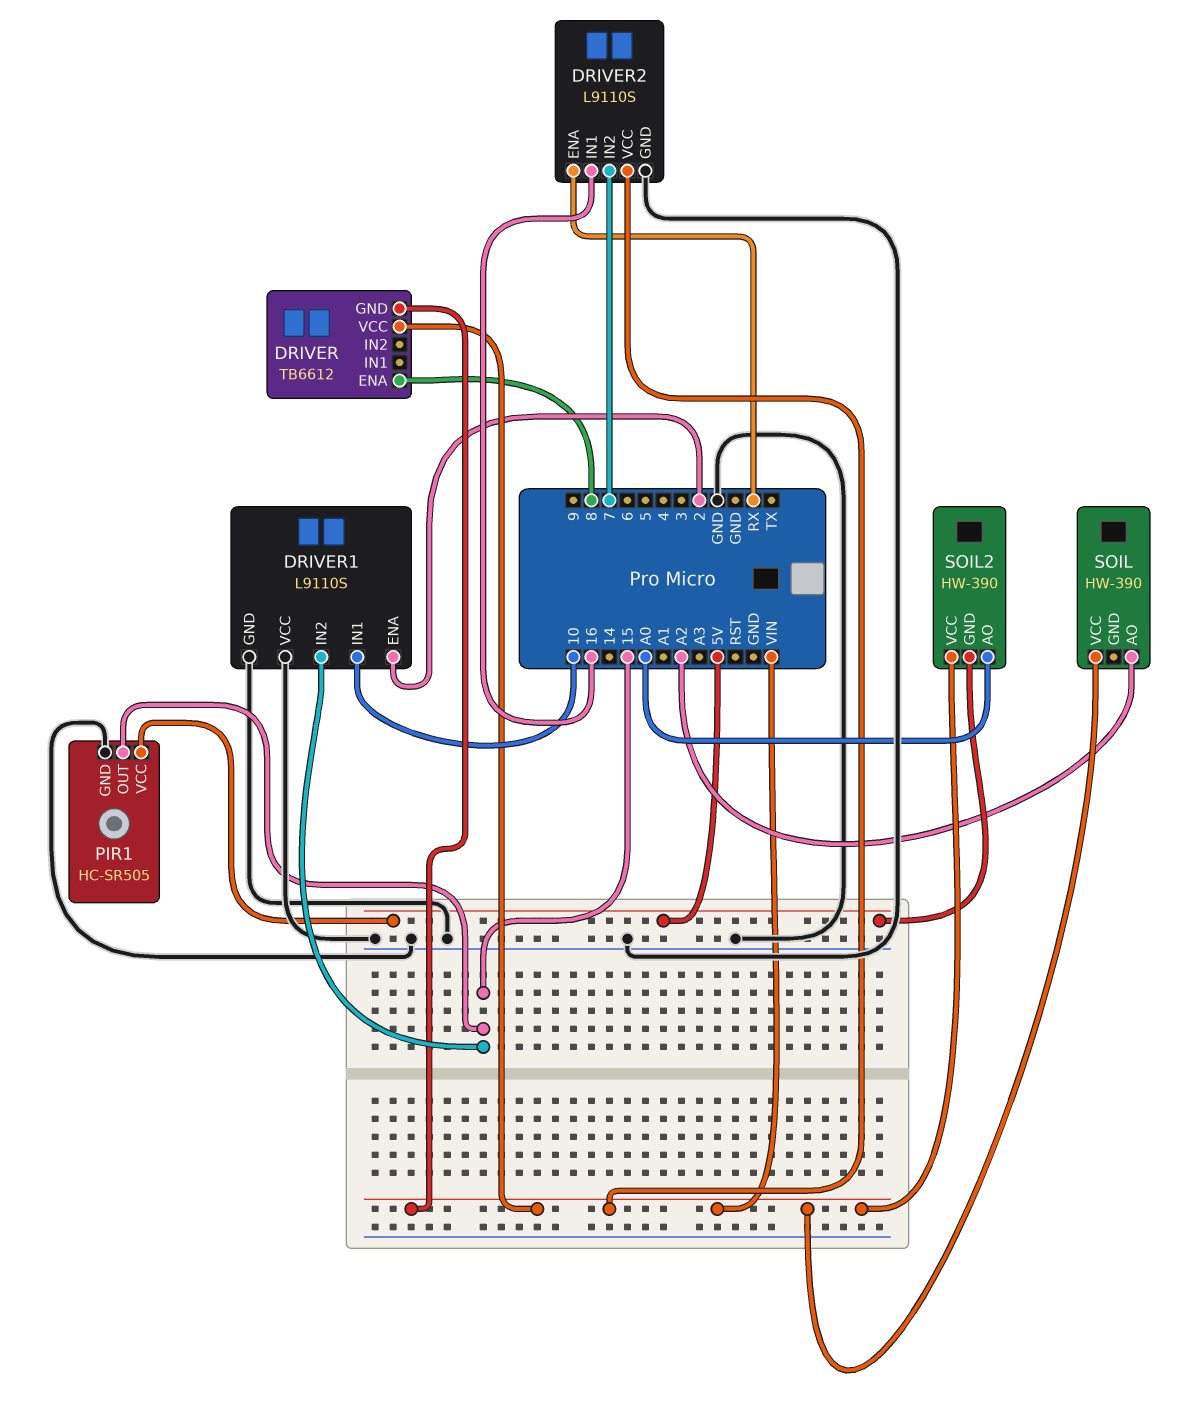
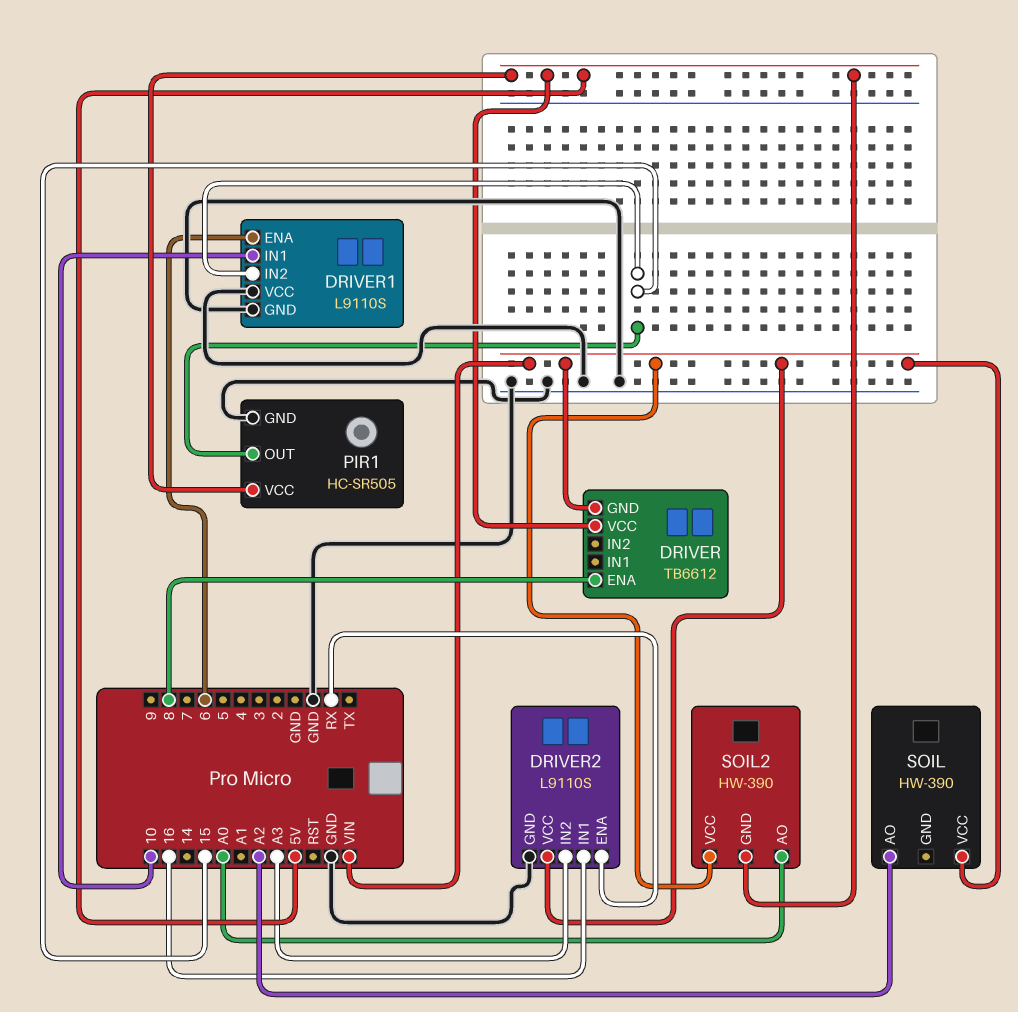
DRIVER pin VCC: VIN -> 5V
DRIVER1 pin ENA: 2 -> 6
DRIVER2 pin IN2: 7 -> A3

